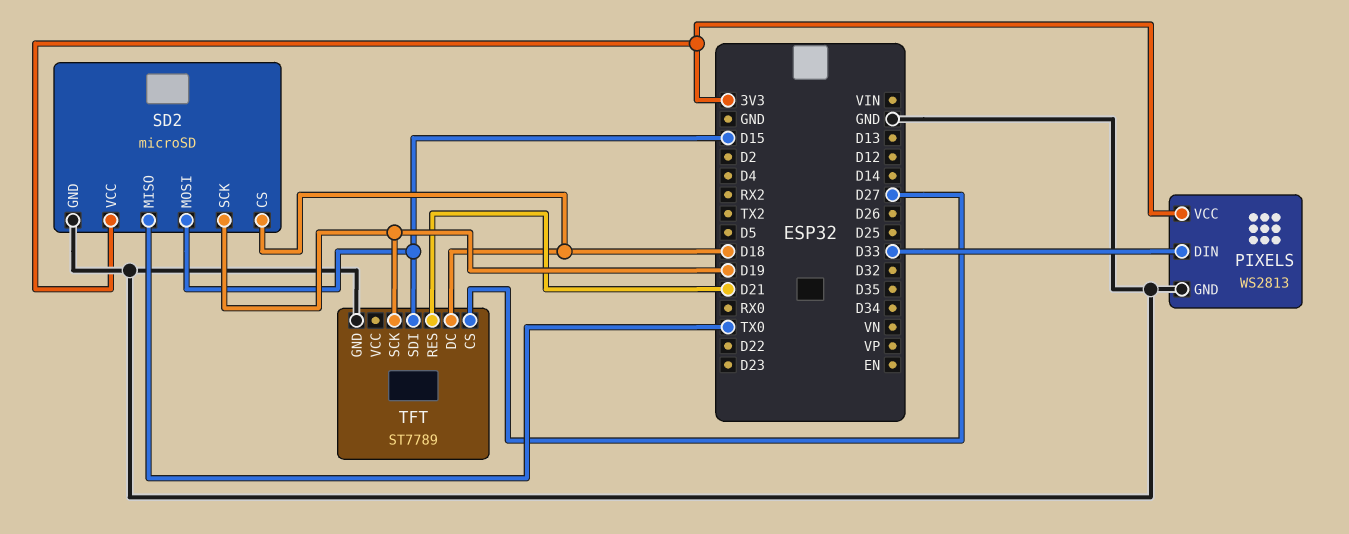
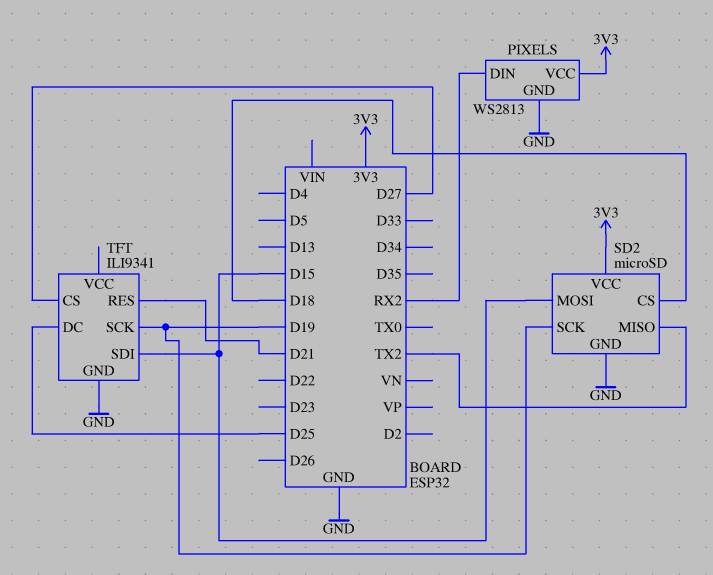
PIXELS pin DIN: D33 -> RX2
SD2 pin MISO: TX0 -> TX2
TFT: ST7789 -> ILI9341
TFT pin DC: D18 -> D25

